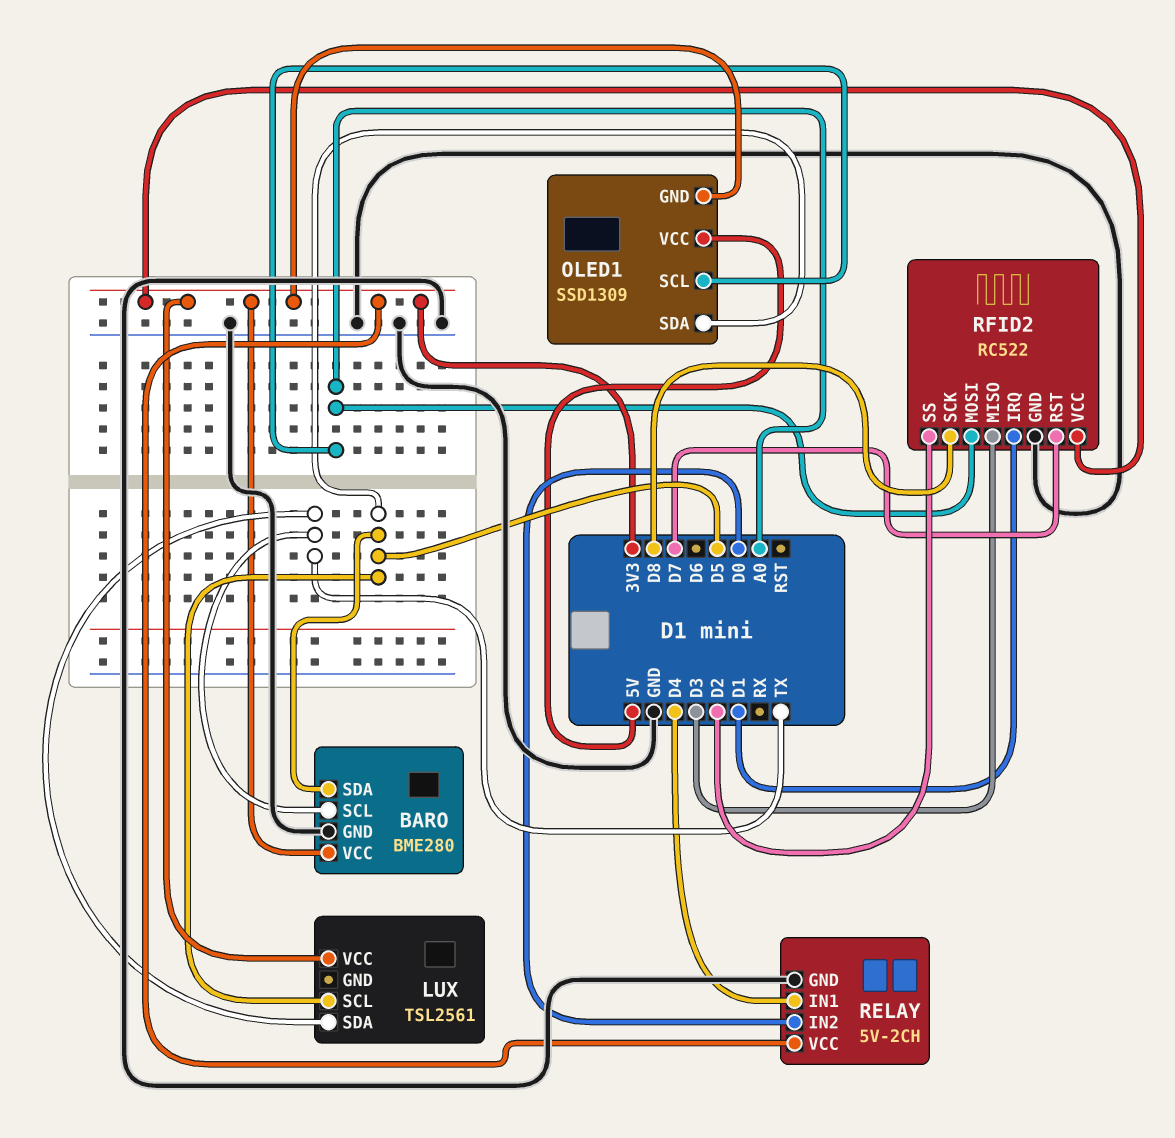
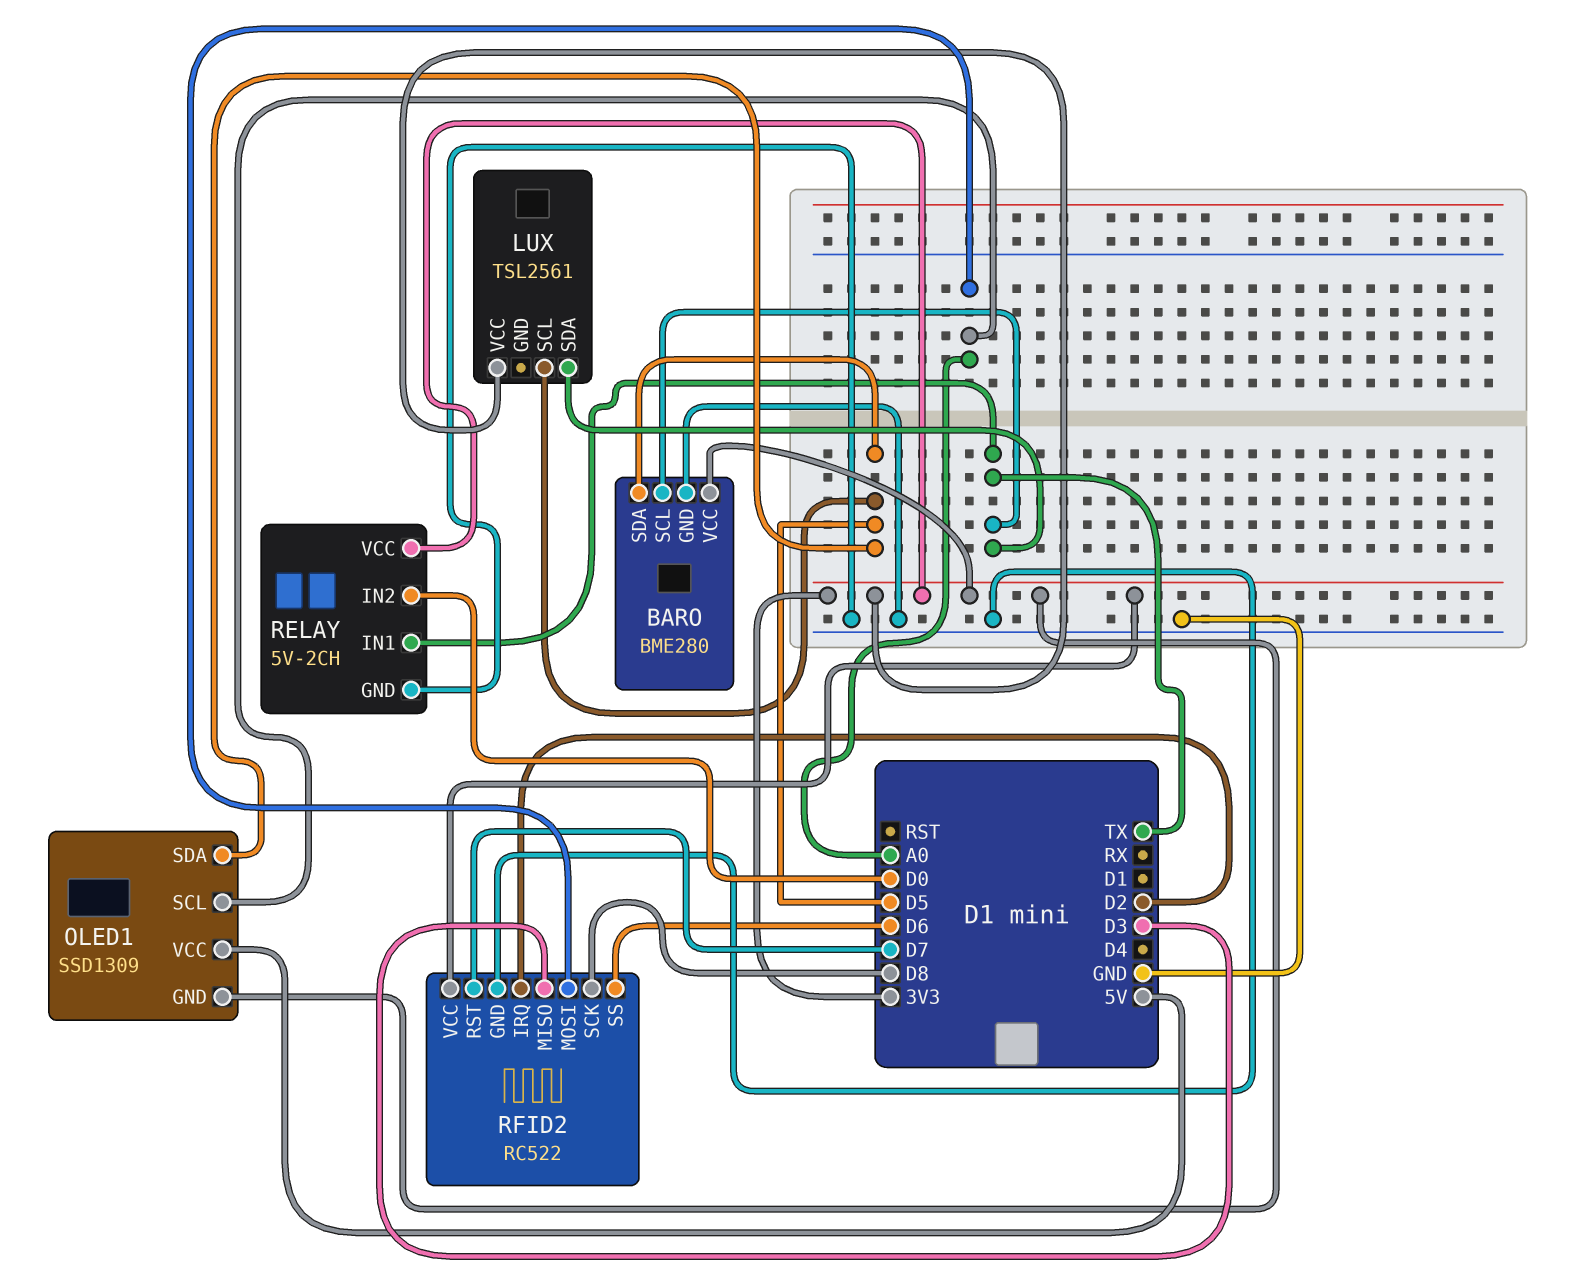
RELAY pin IN1: D4 -> TX
RFID2 pin IRQ: D1 -> D2
RFID2 pin SS: D2 -> D6

